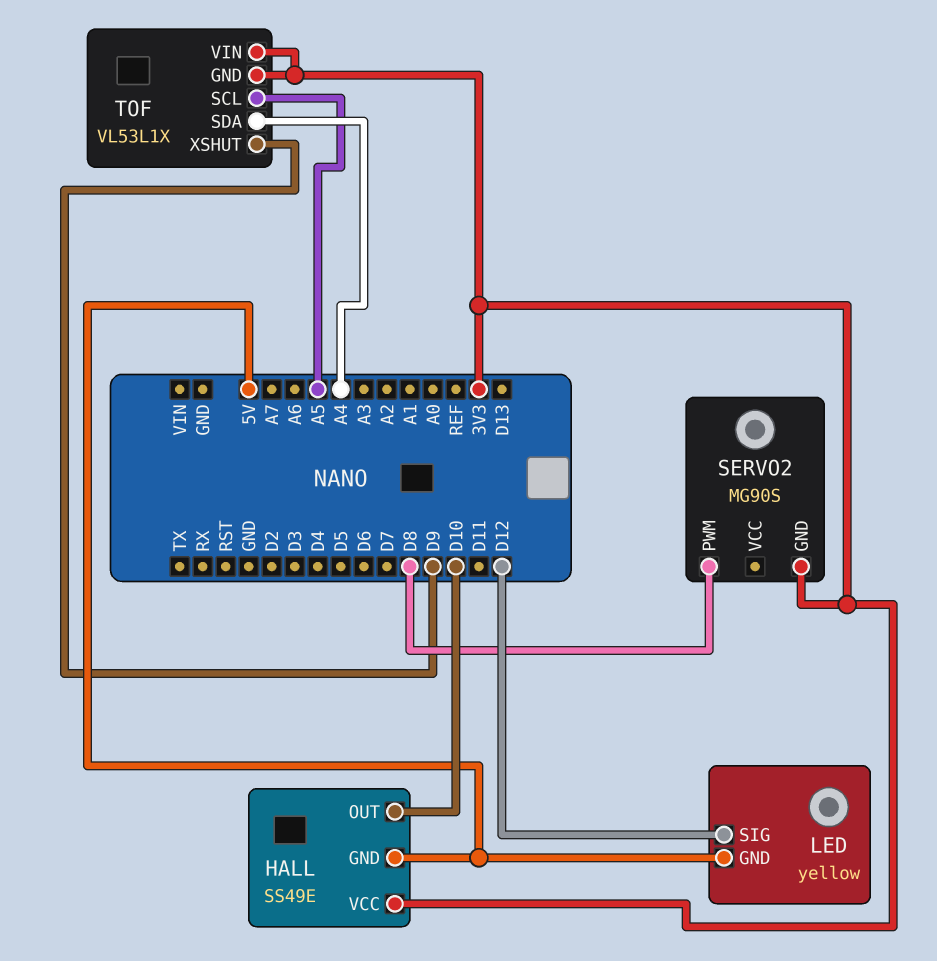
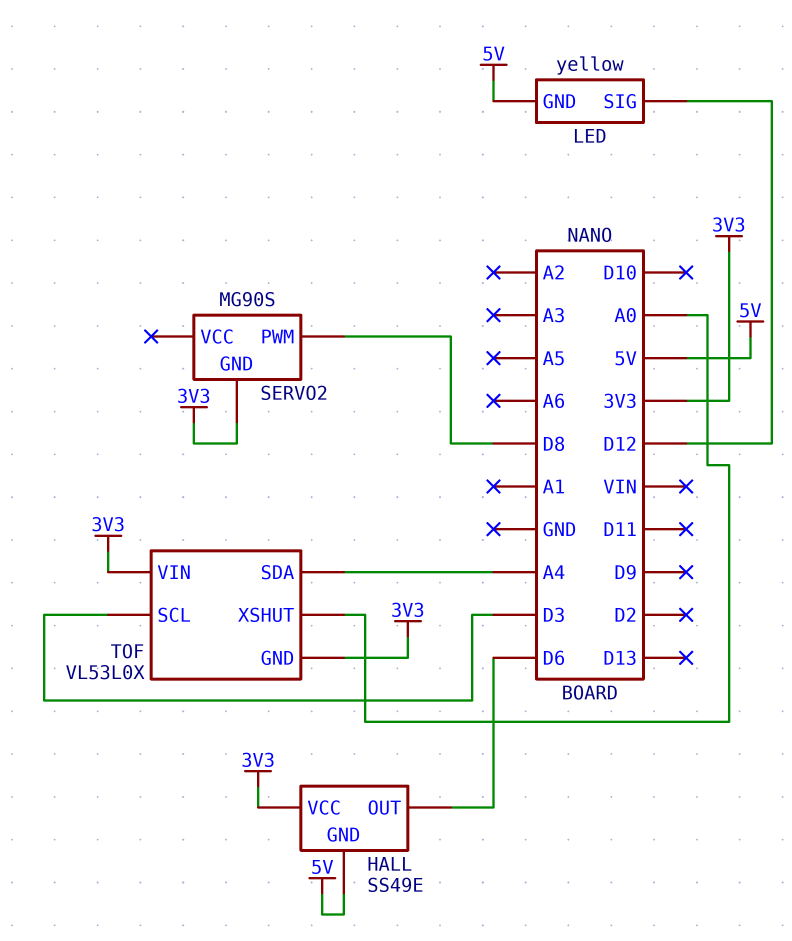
HALL pin OUT: D10 -> D6
TOF: VL53L1X -> VL53L0X
TOF pin SCL: A5 -> D3
TOF pin XSHUT: D9 -> A0

